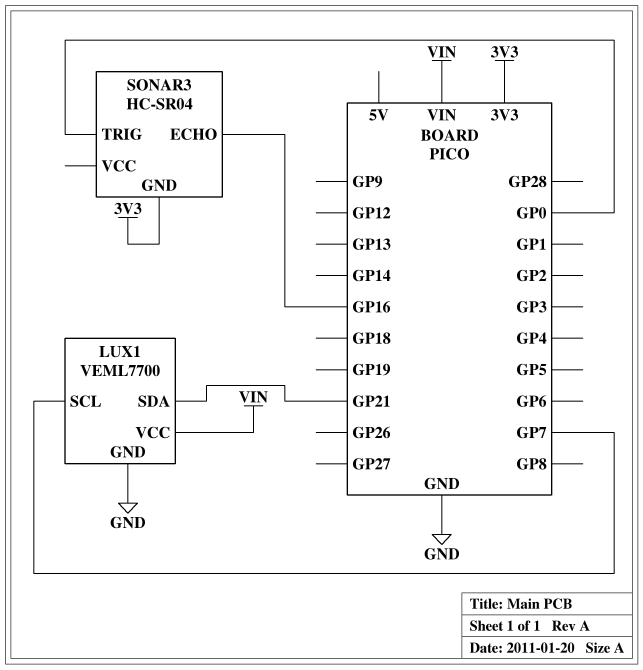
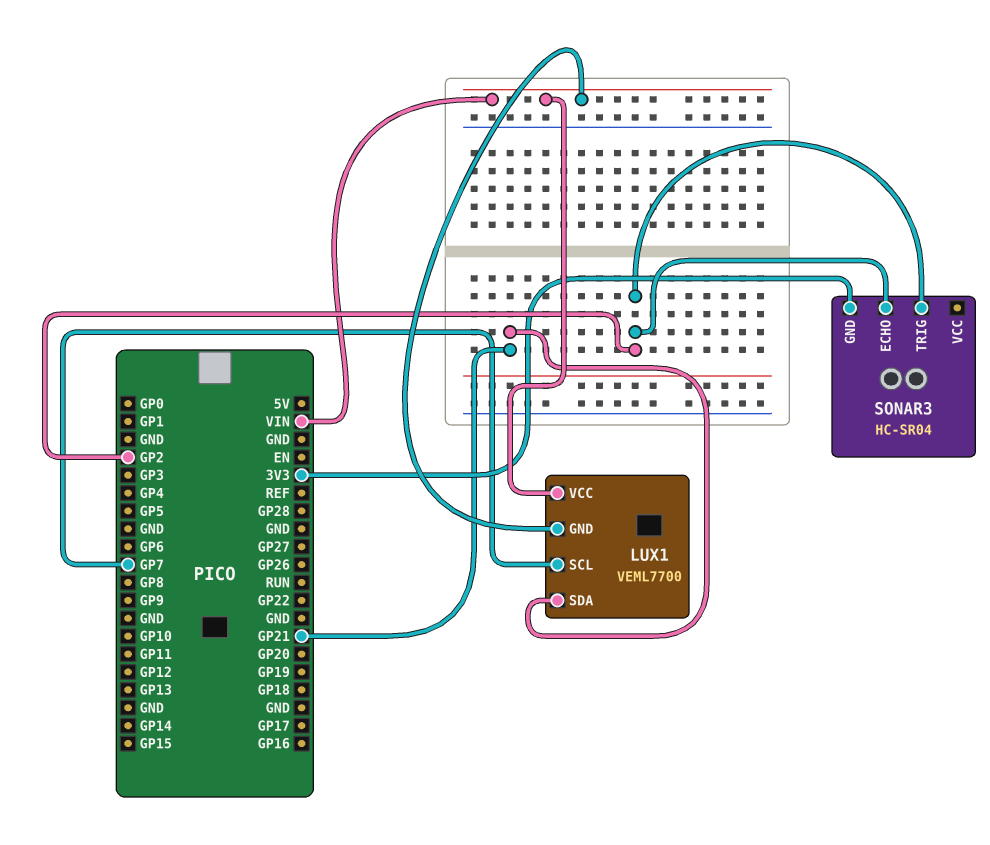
LUX1 pin GND: GND -> VIN
SONAR3 pin ECHO: GP16 -> GP2
SONAR3 pin TRIG: GP0 -> GP2

